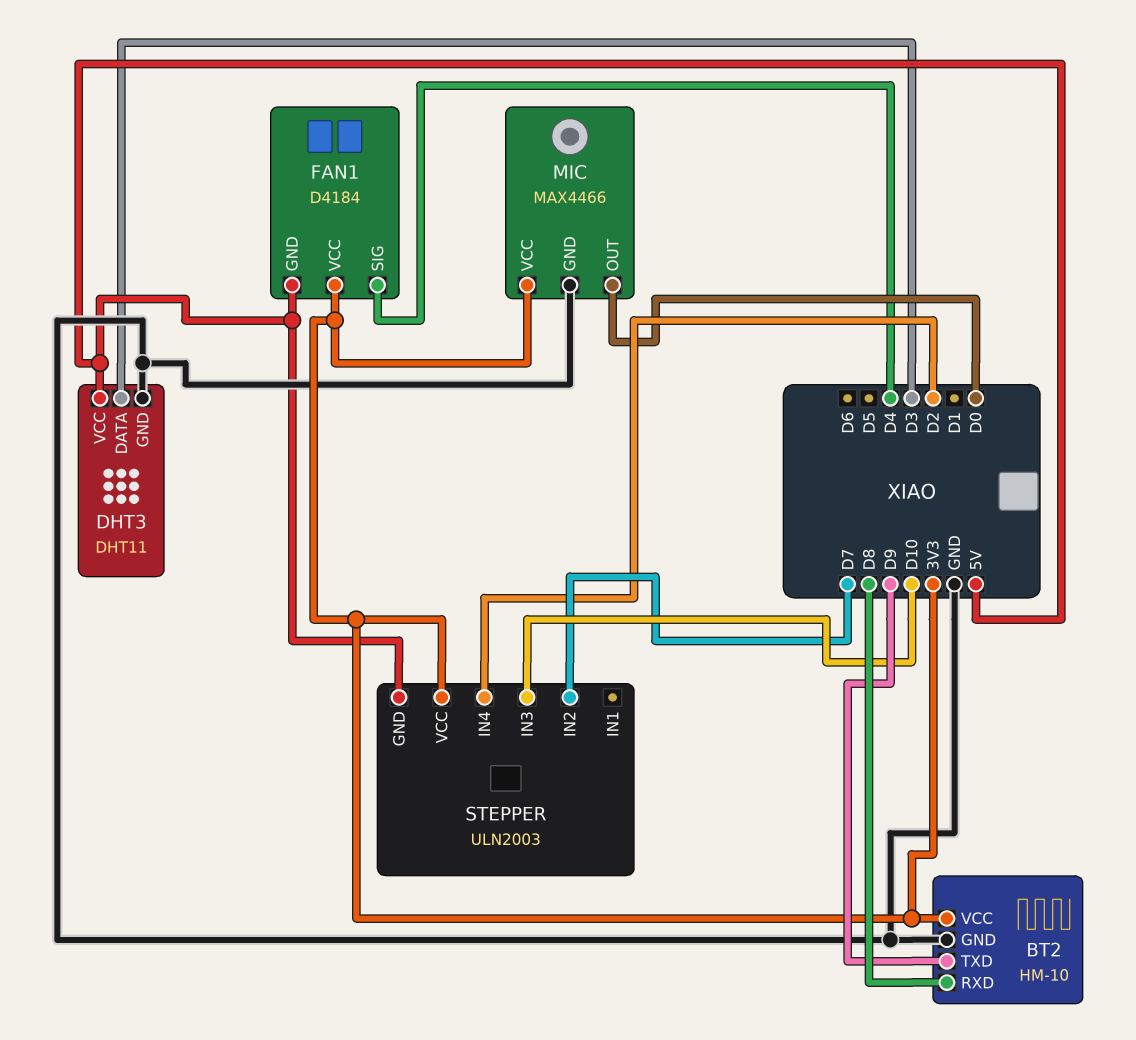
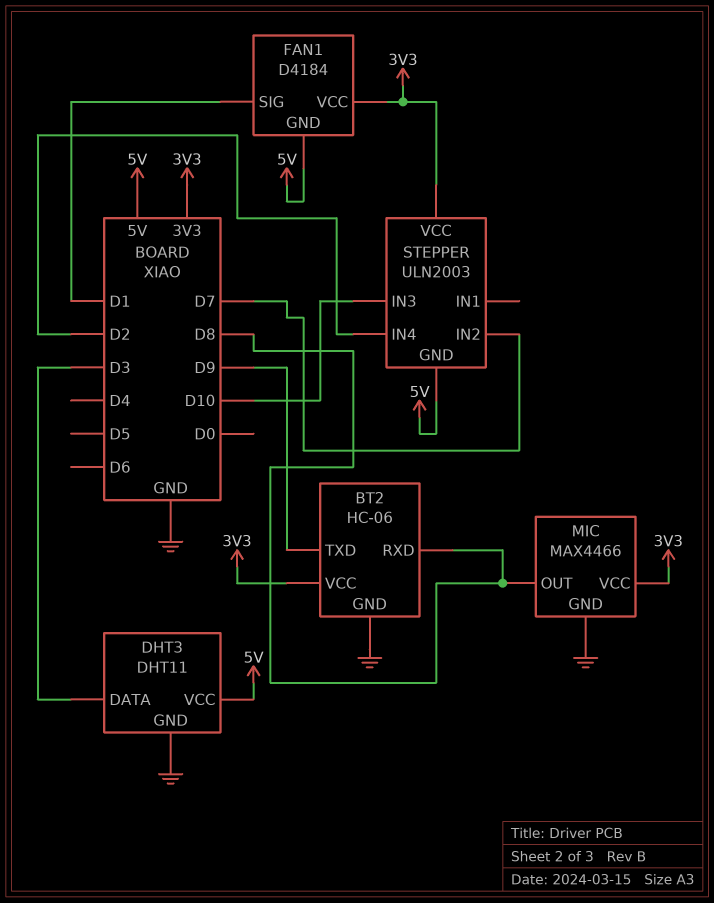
BT2: HM-10 -> HC-06
FAN1 pin SIG: D4 -> D1
MIC pin OUT: D0 -> D8

